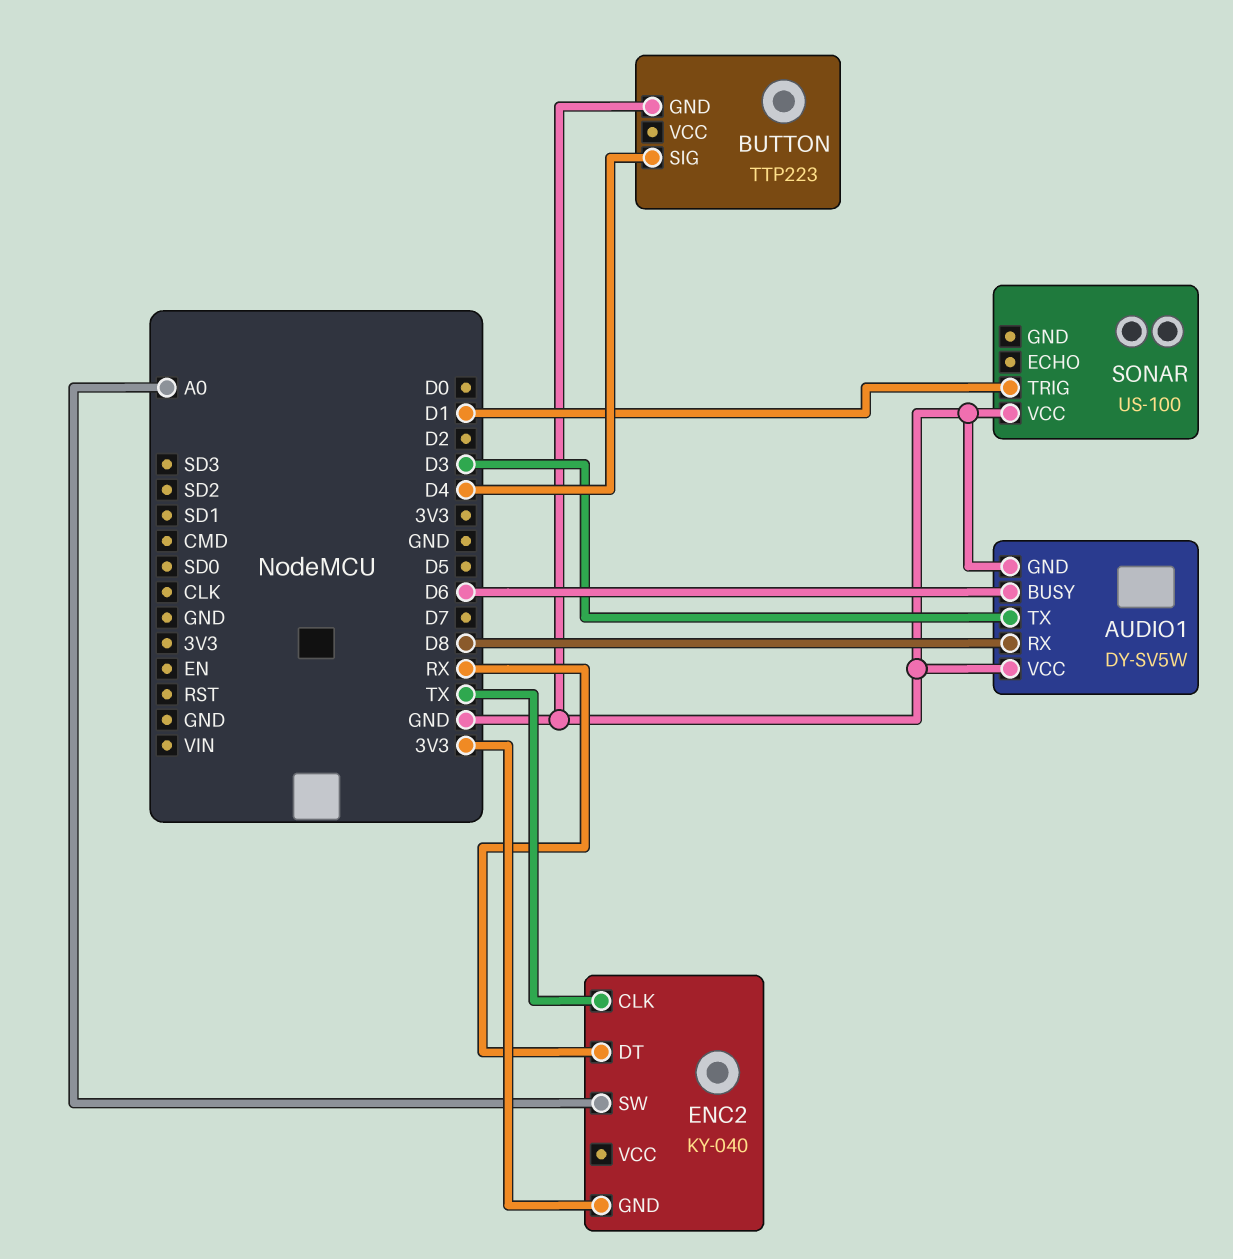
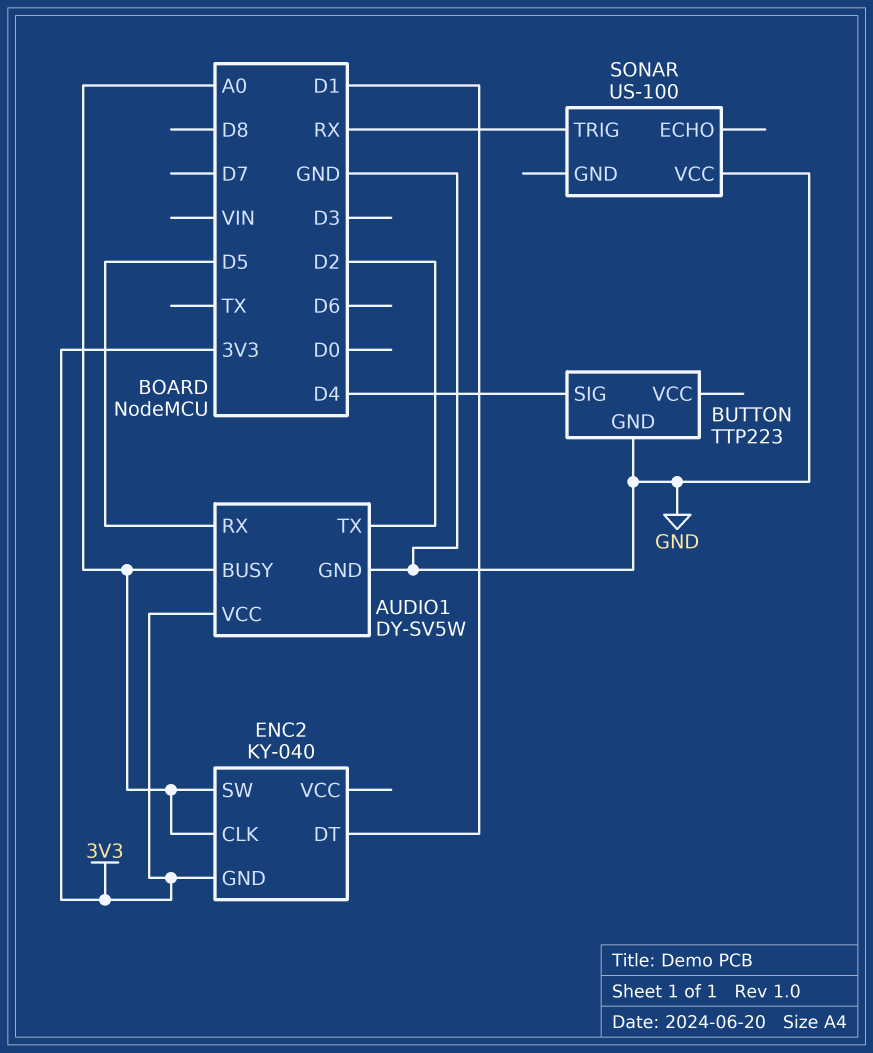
AUDIO1 pin BUSY: D6 -> A0
AUDIO1 pin RX: D8 -> D5
AUDIO1 pin TX: D3 -> D2
AUDIO1 pin VCC: GND -> 3V3
ENC2 pin CLK: TX -> A0
ENC2 pin DT: RX -> D1
SONAR pin TRIG: D1 -> RX

